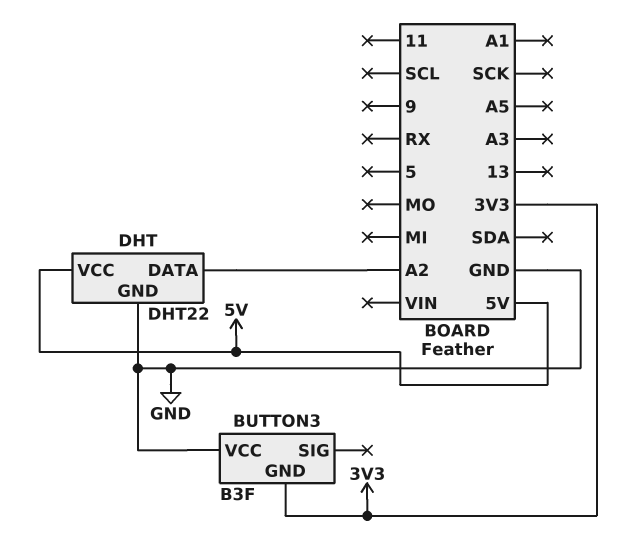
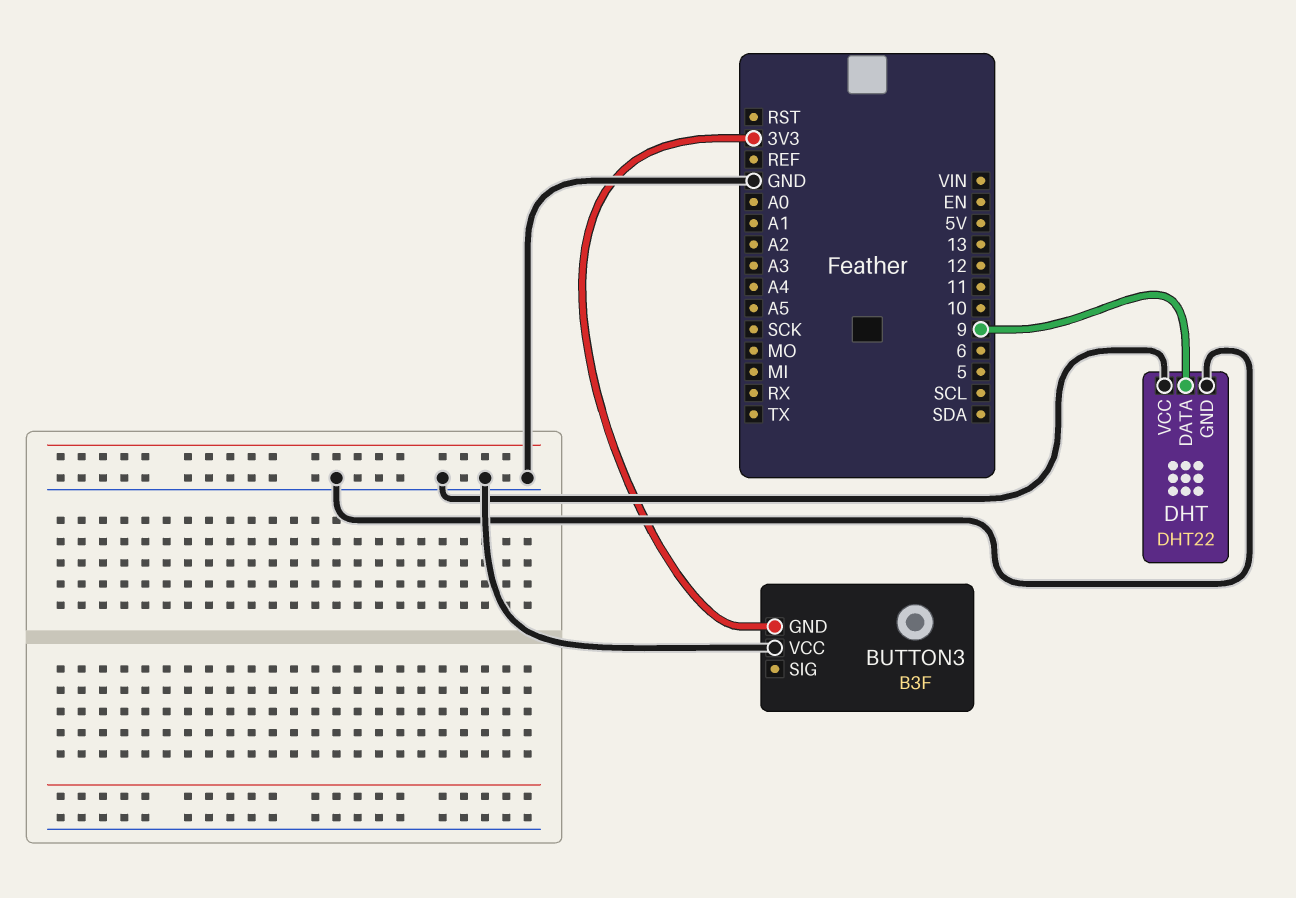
DHT pin DATA: A2 -> 9
DHT pin VCC: 5V -> GND

